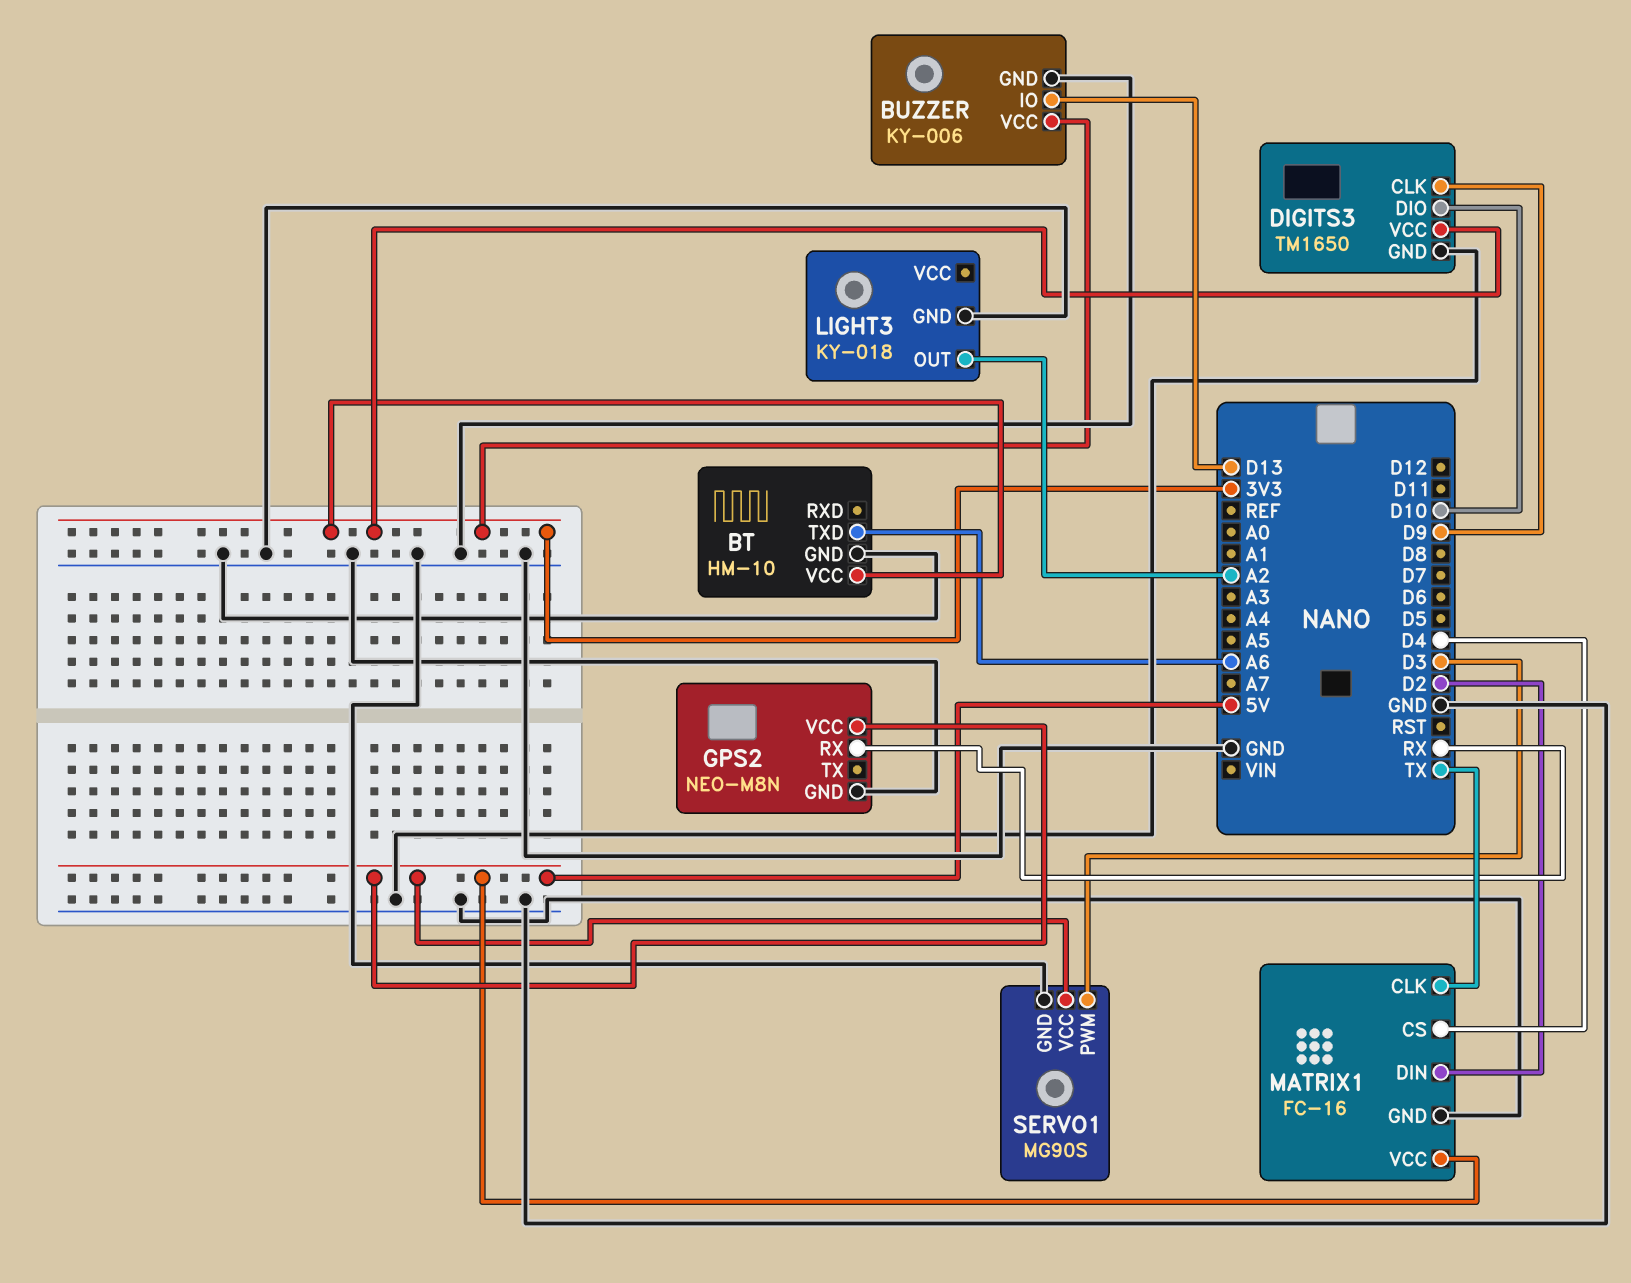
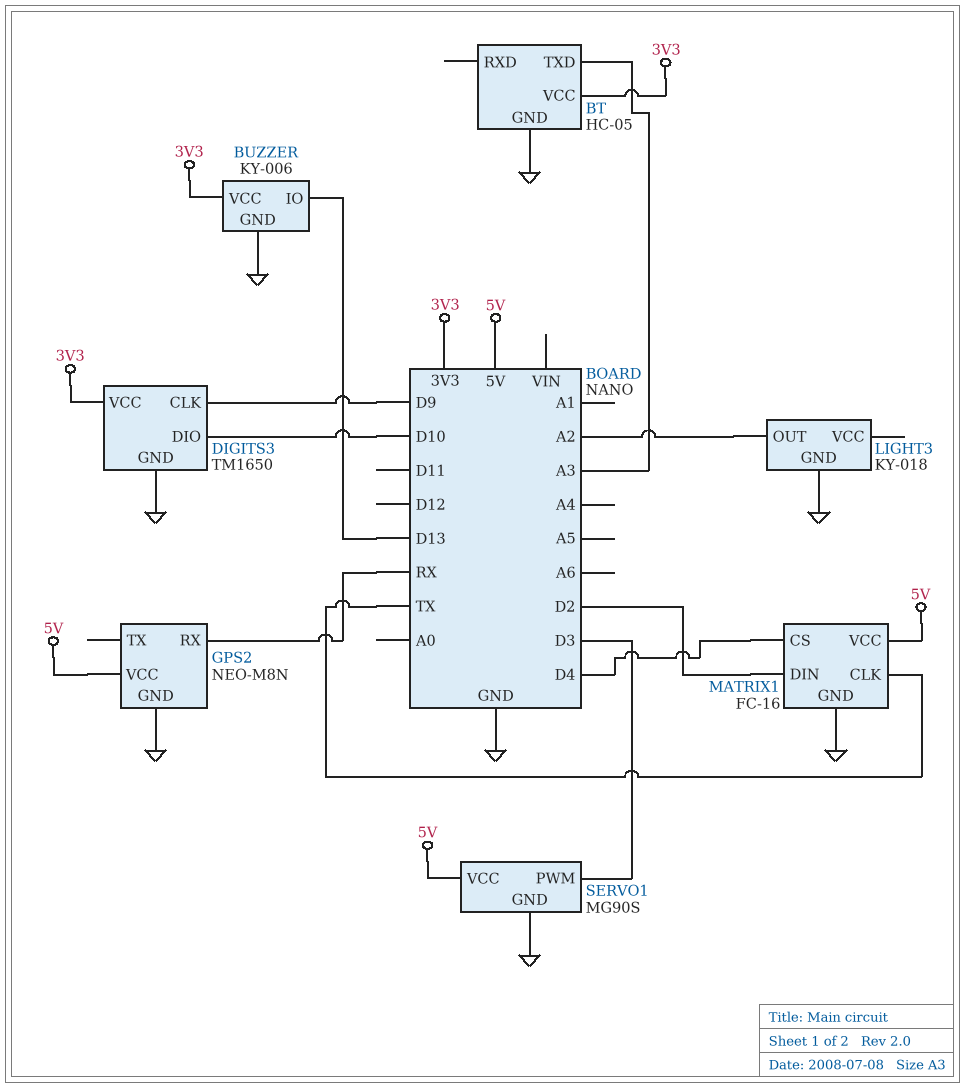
BT: HM-10 -> HC-05
BT pin TXD: A6 -> A3

